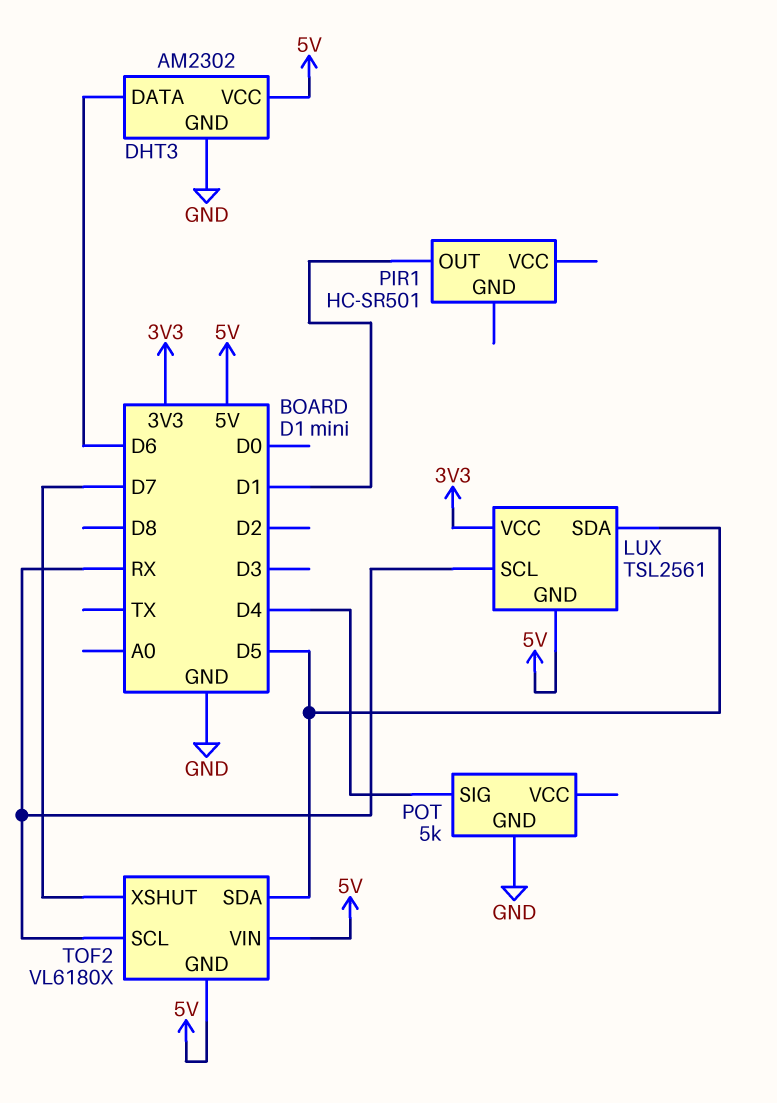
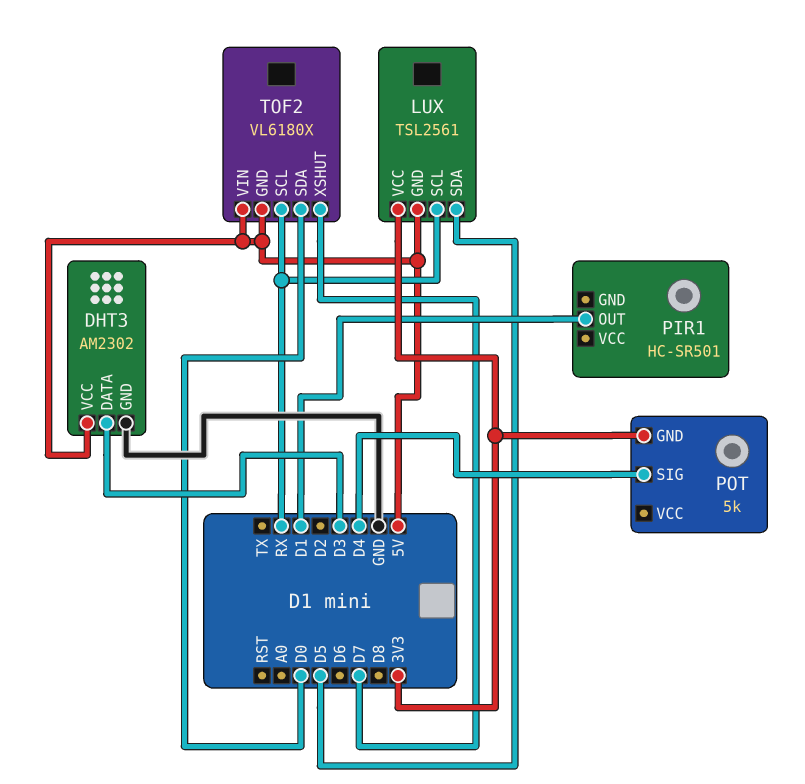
DHT3 pin DATA: D6 -> D3
POT pin GND: GND -> 3V3
TOF2 pin SDA: D5 -> D0

